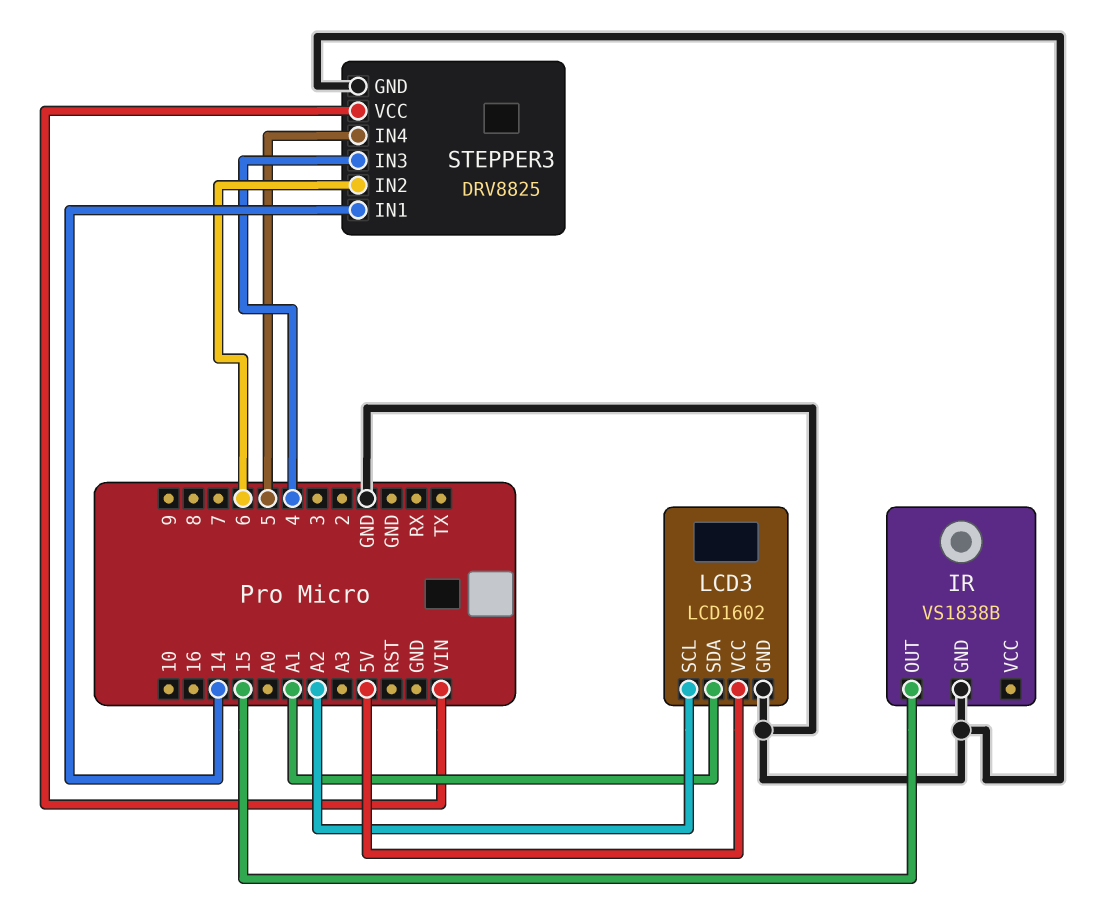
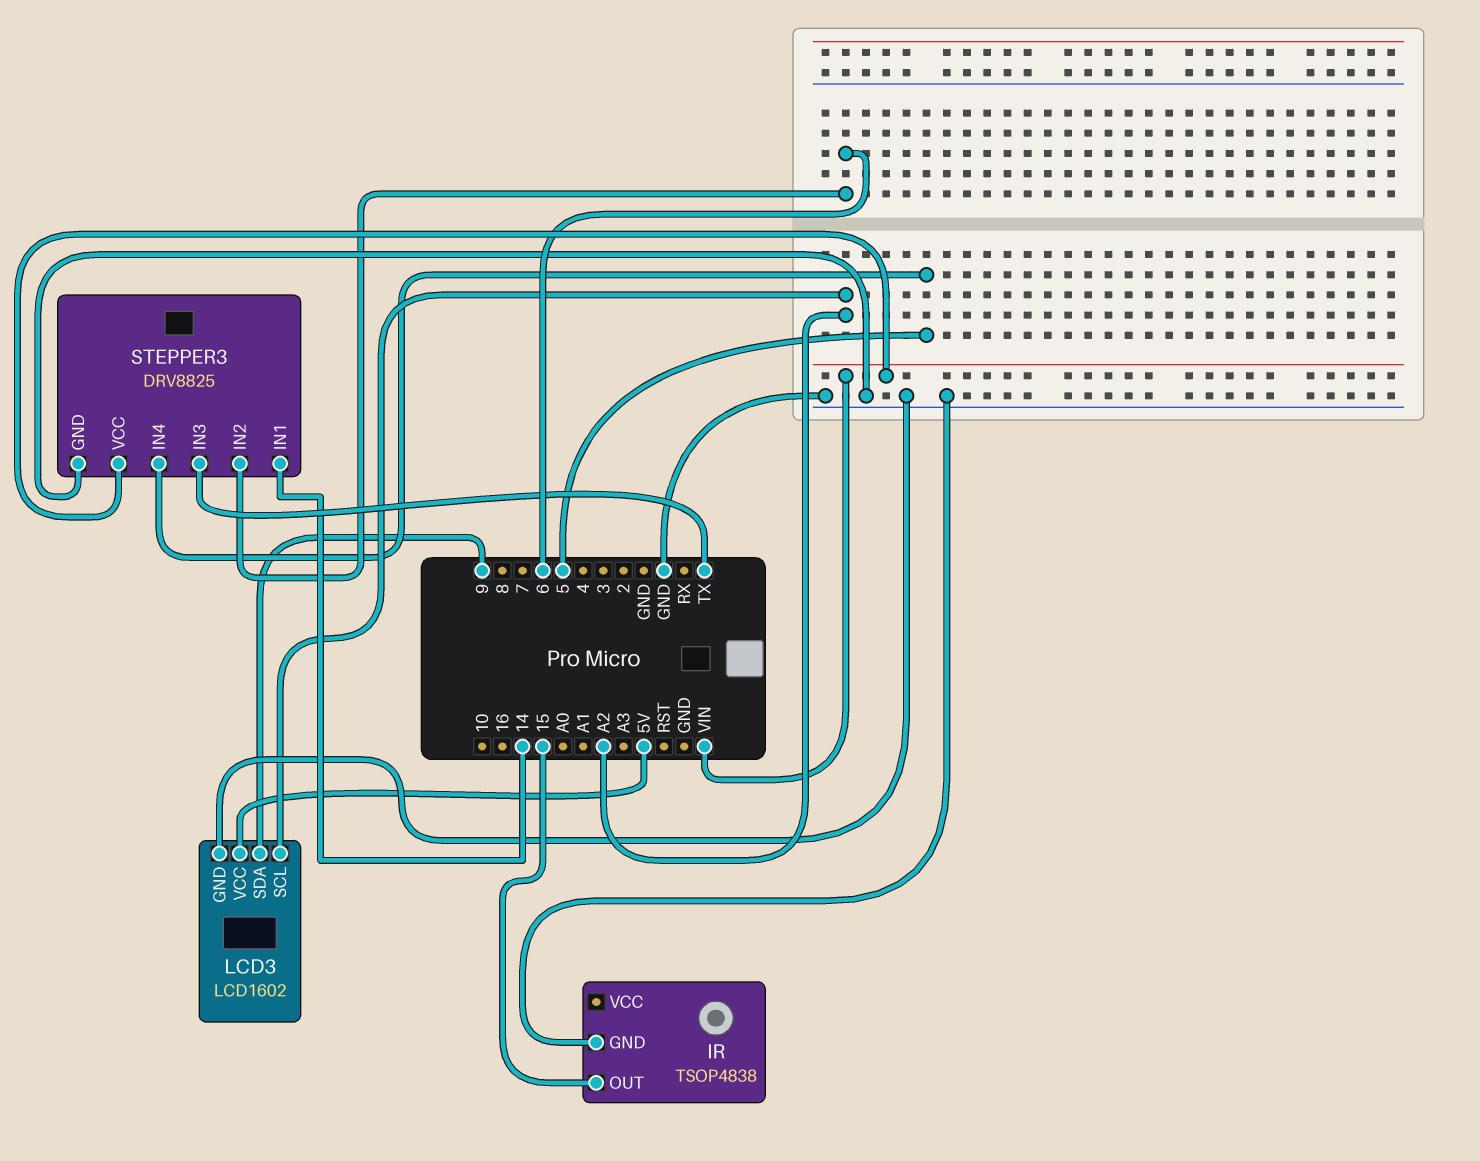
IR: VS1838B -> TSOP4838
LCD3 pin SDA: A1 -> 9
STEPPER3 pin IN3: 4 -> TX

